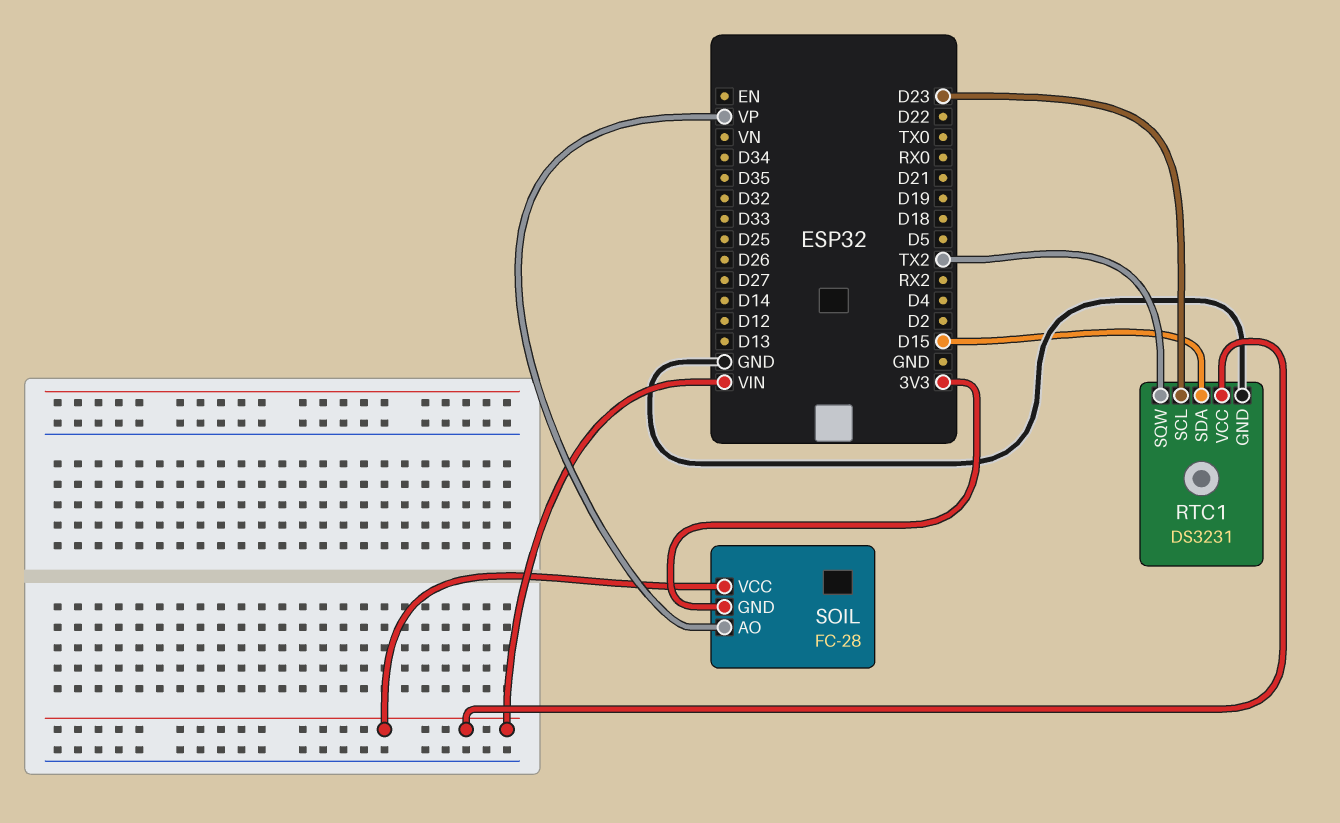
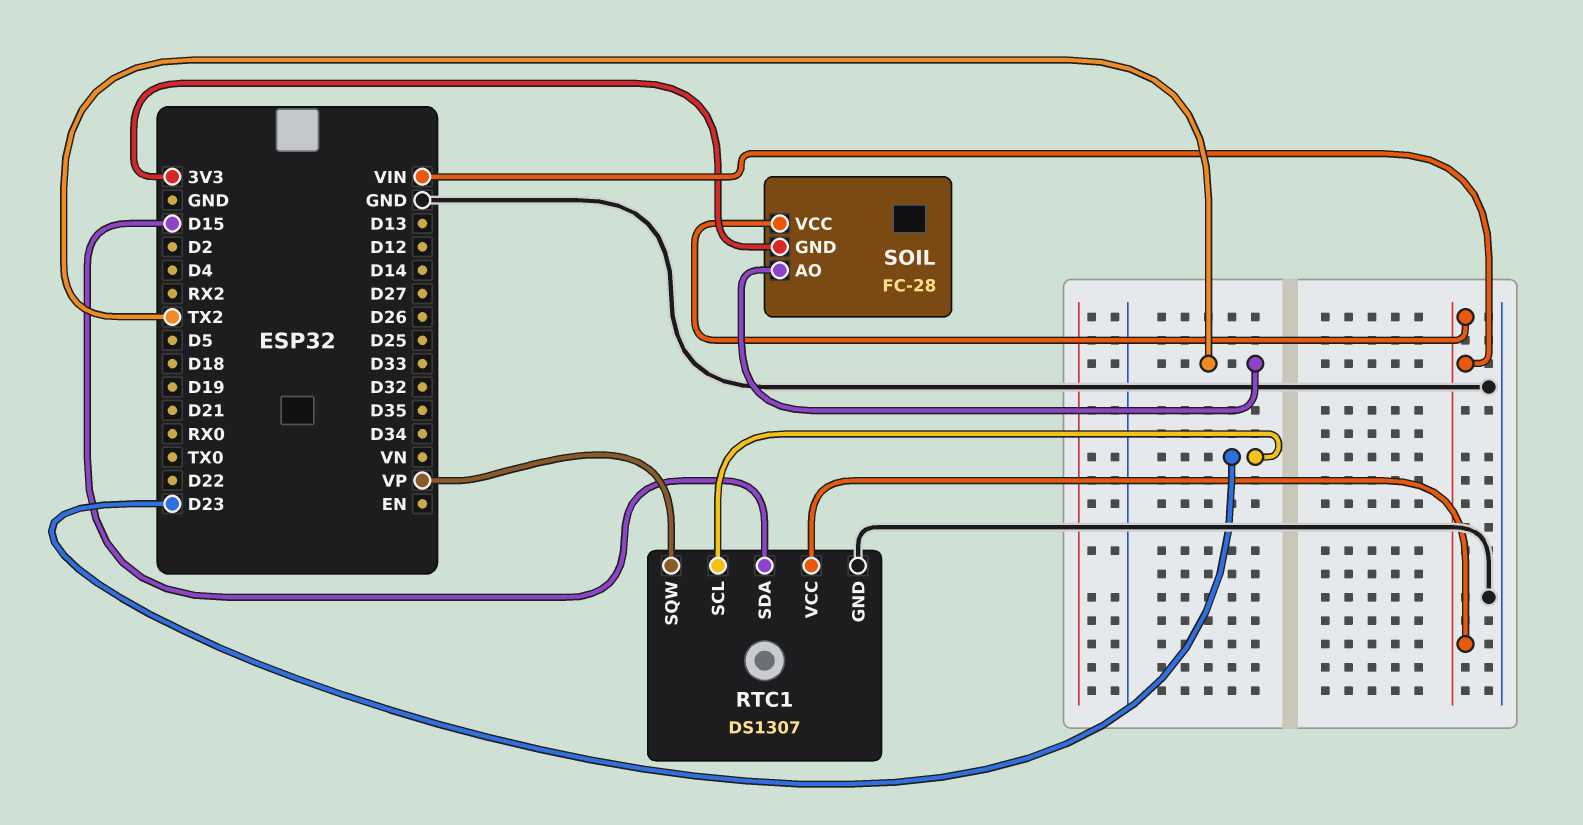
RTC1: DS3231 -> DS1307
RTC1 pin SQW: TX2 -> VP
SOIL pin AO: VP -> TX2

